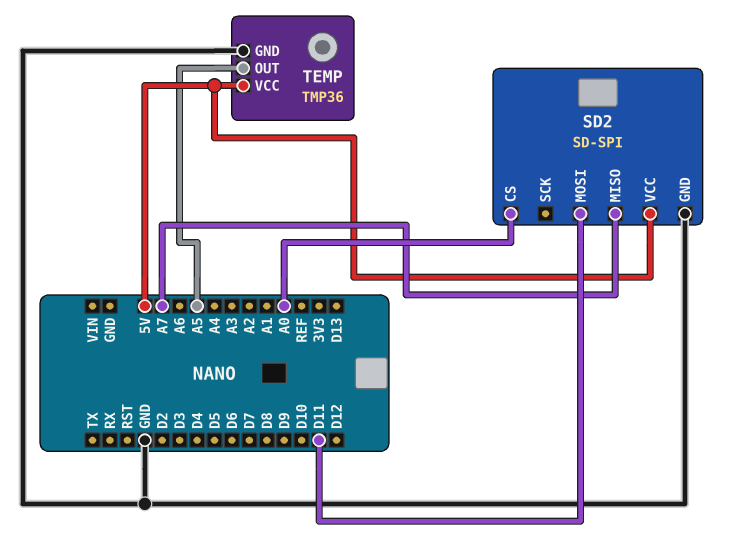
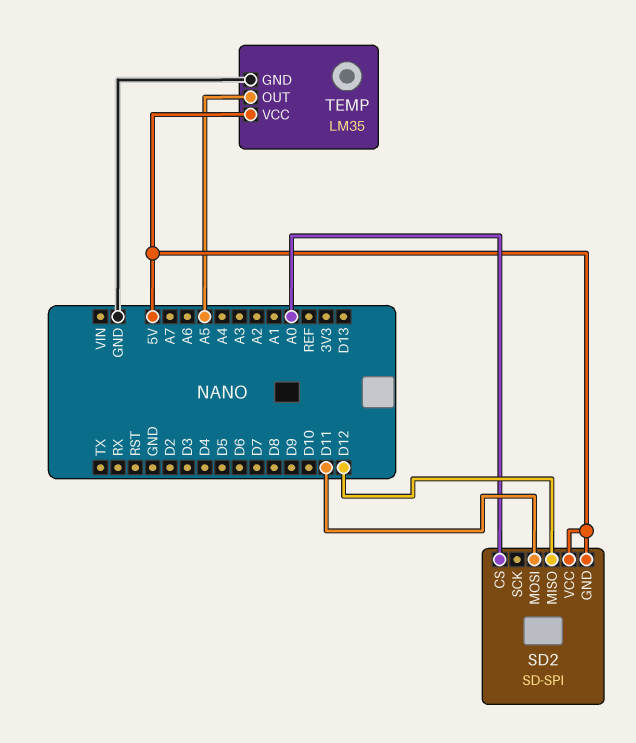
SD2 pin GND: GND -> 5V
SD2 pin MISO: A7 -> D12
TEMP: TMP36 -> LM35

